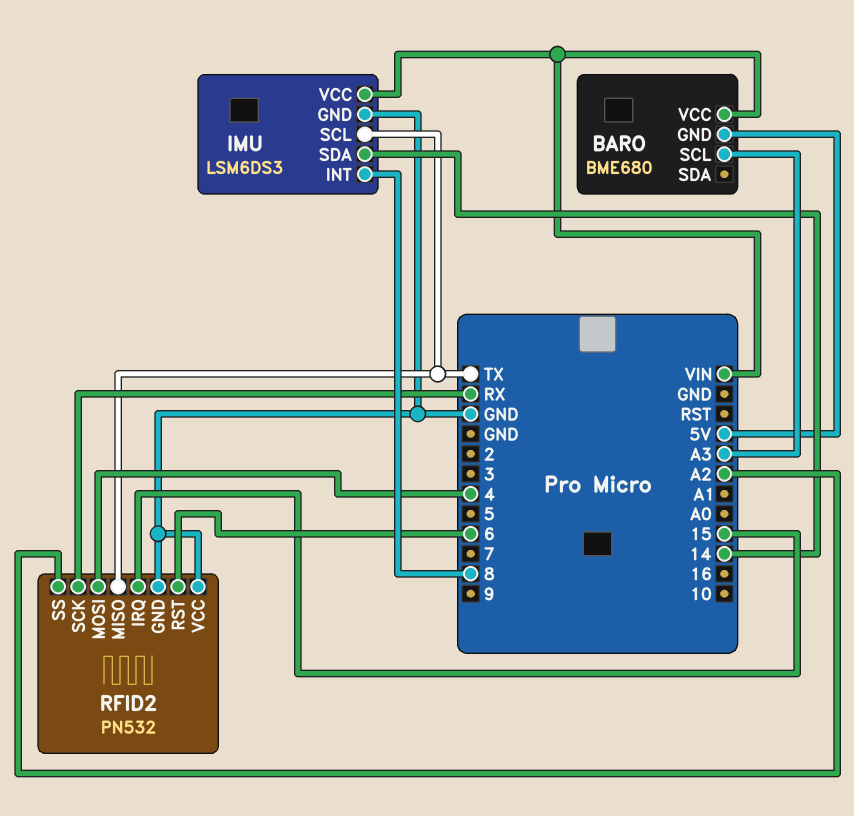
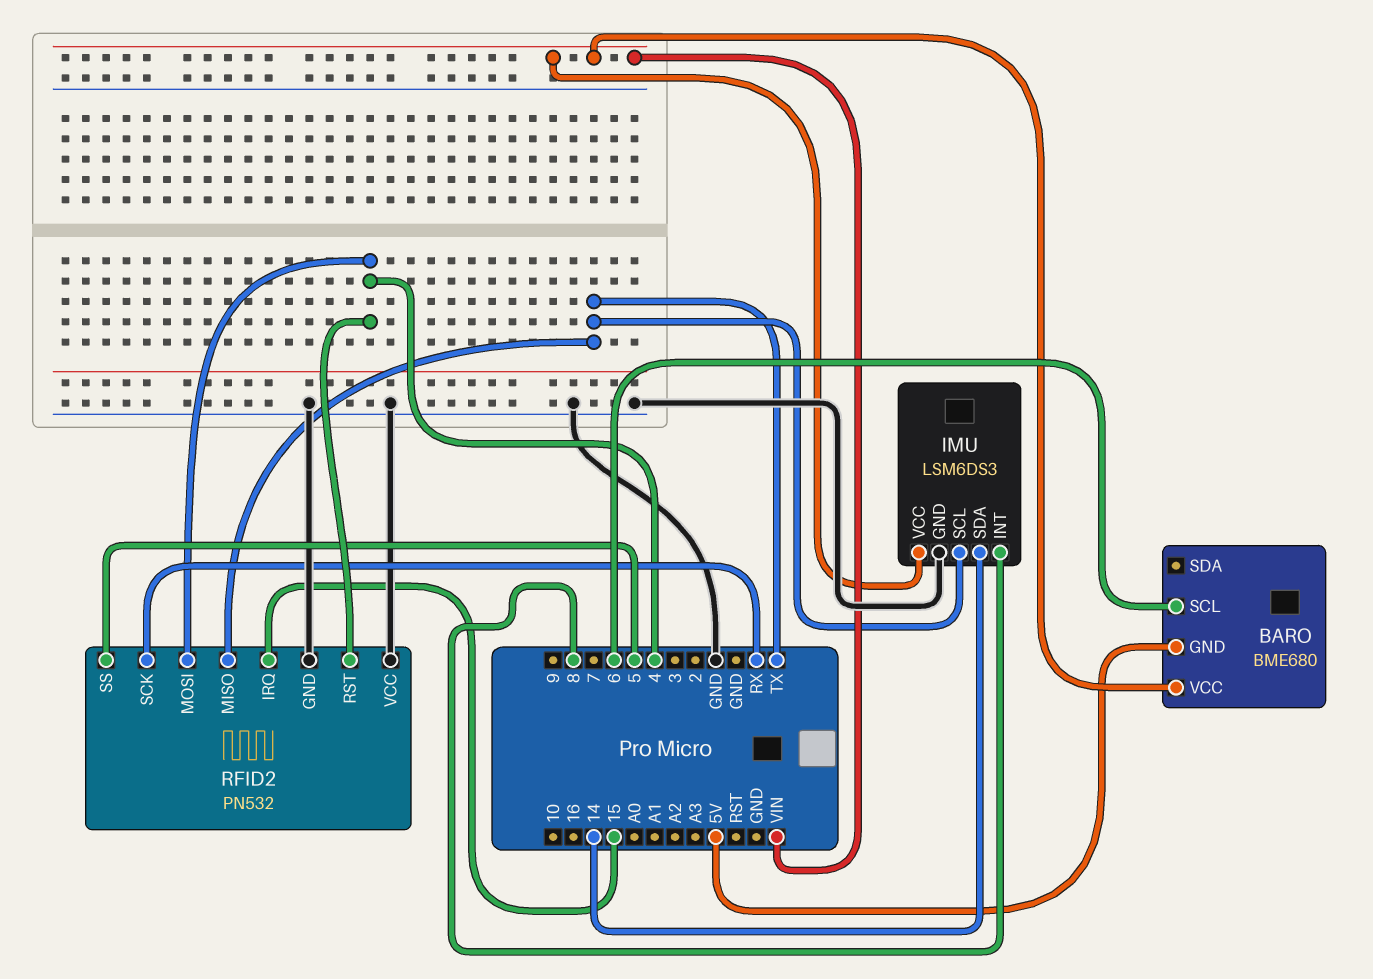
BARO pin SCL: A3 -> 6
RFID2 pin RST: 6 -> 4
RFID2 pin SS: A2 -> 5

